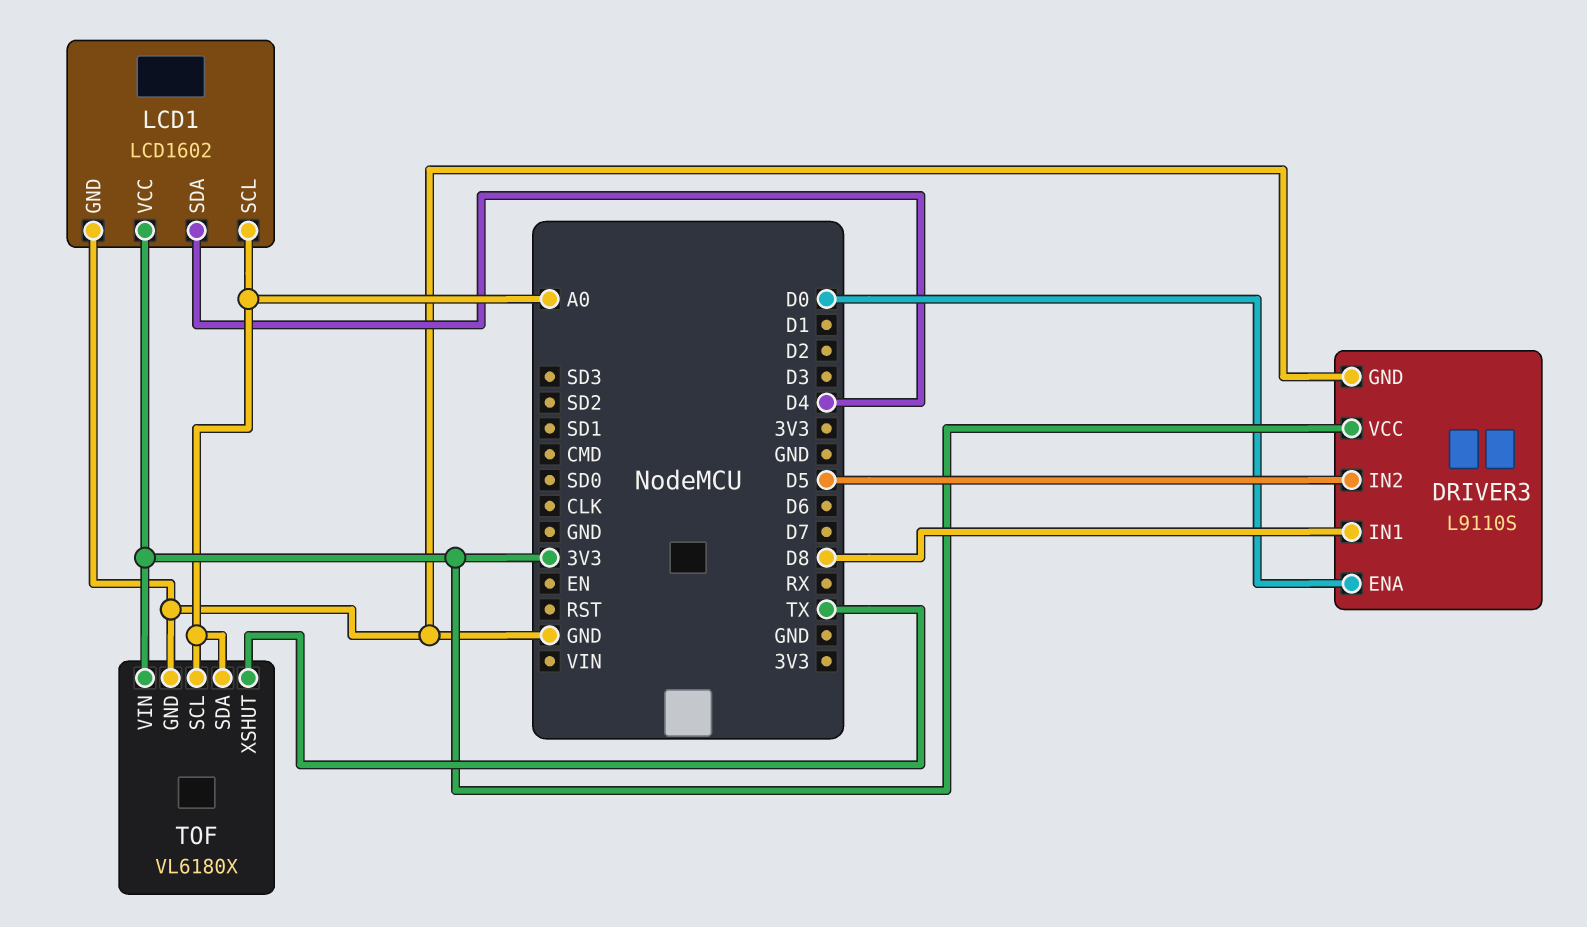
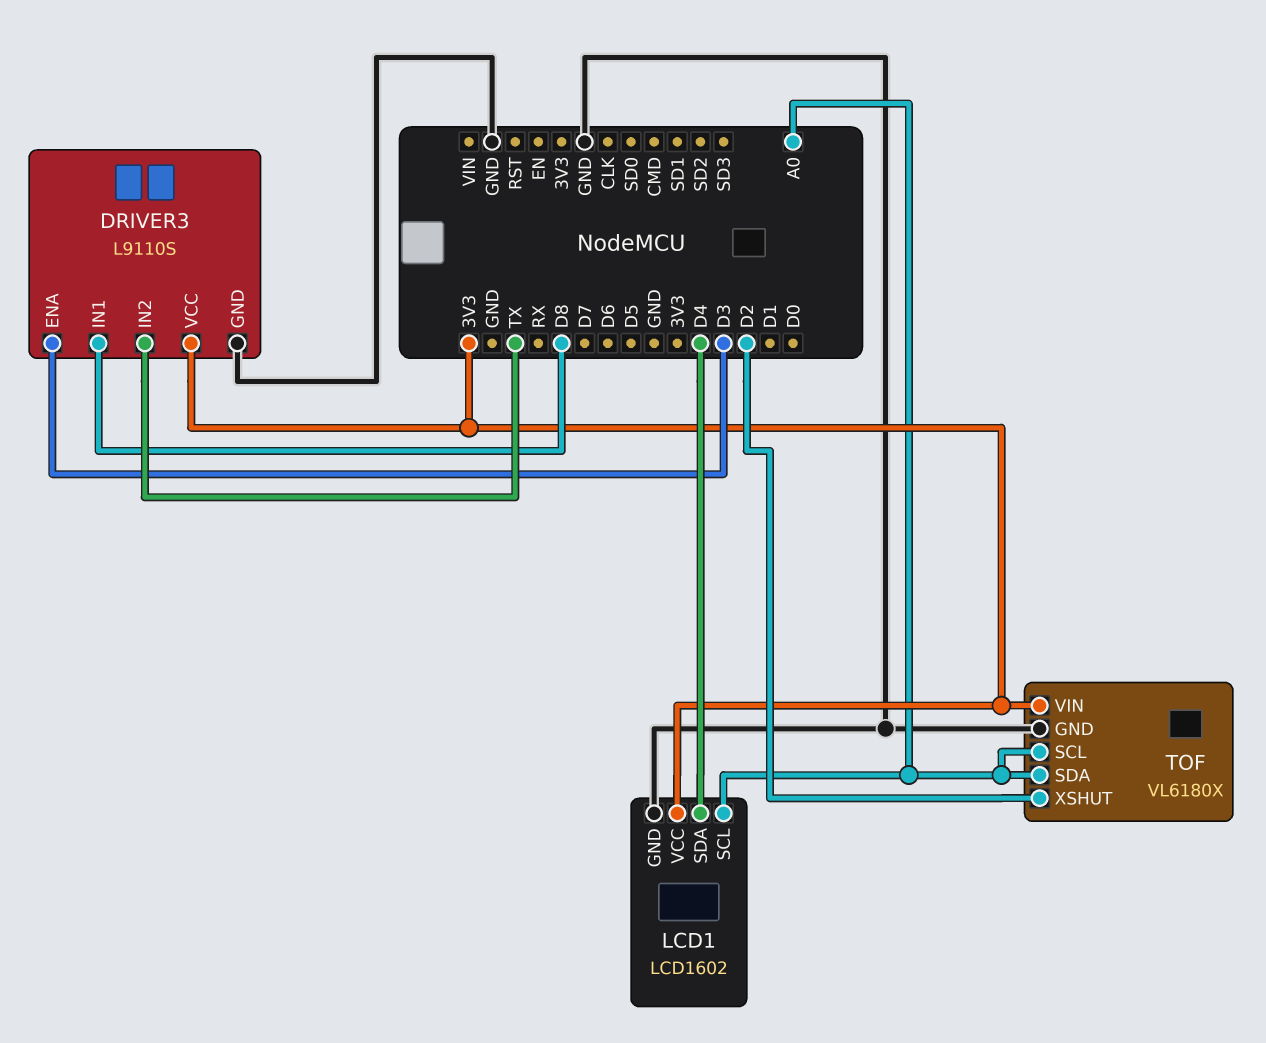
DRIVER3 pin ENA: D0 -> D3
DRIVER3 pin IN2: D5 -> TX
TOF pin XSHUT: TX -> D2

